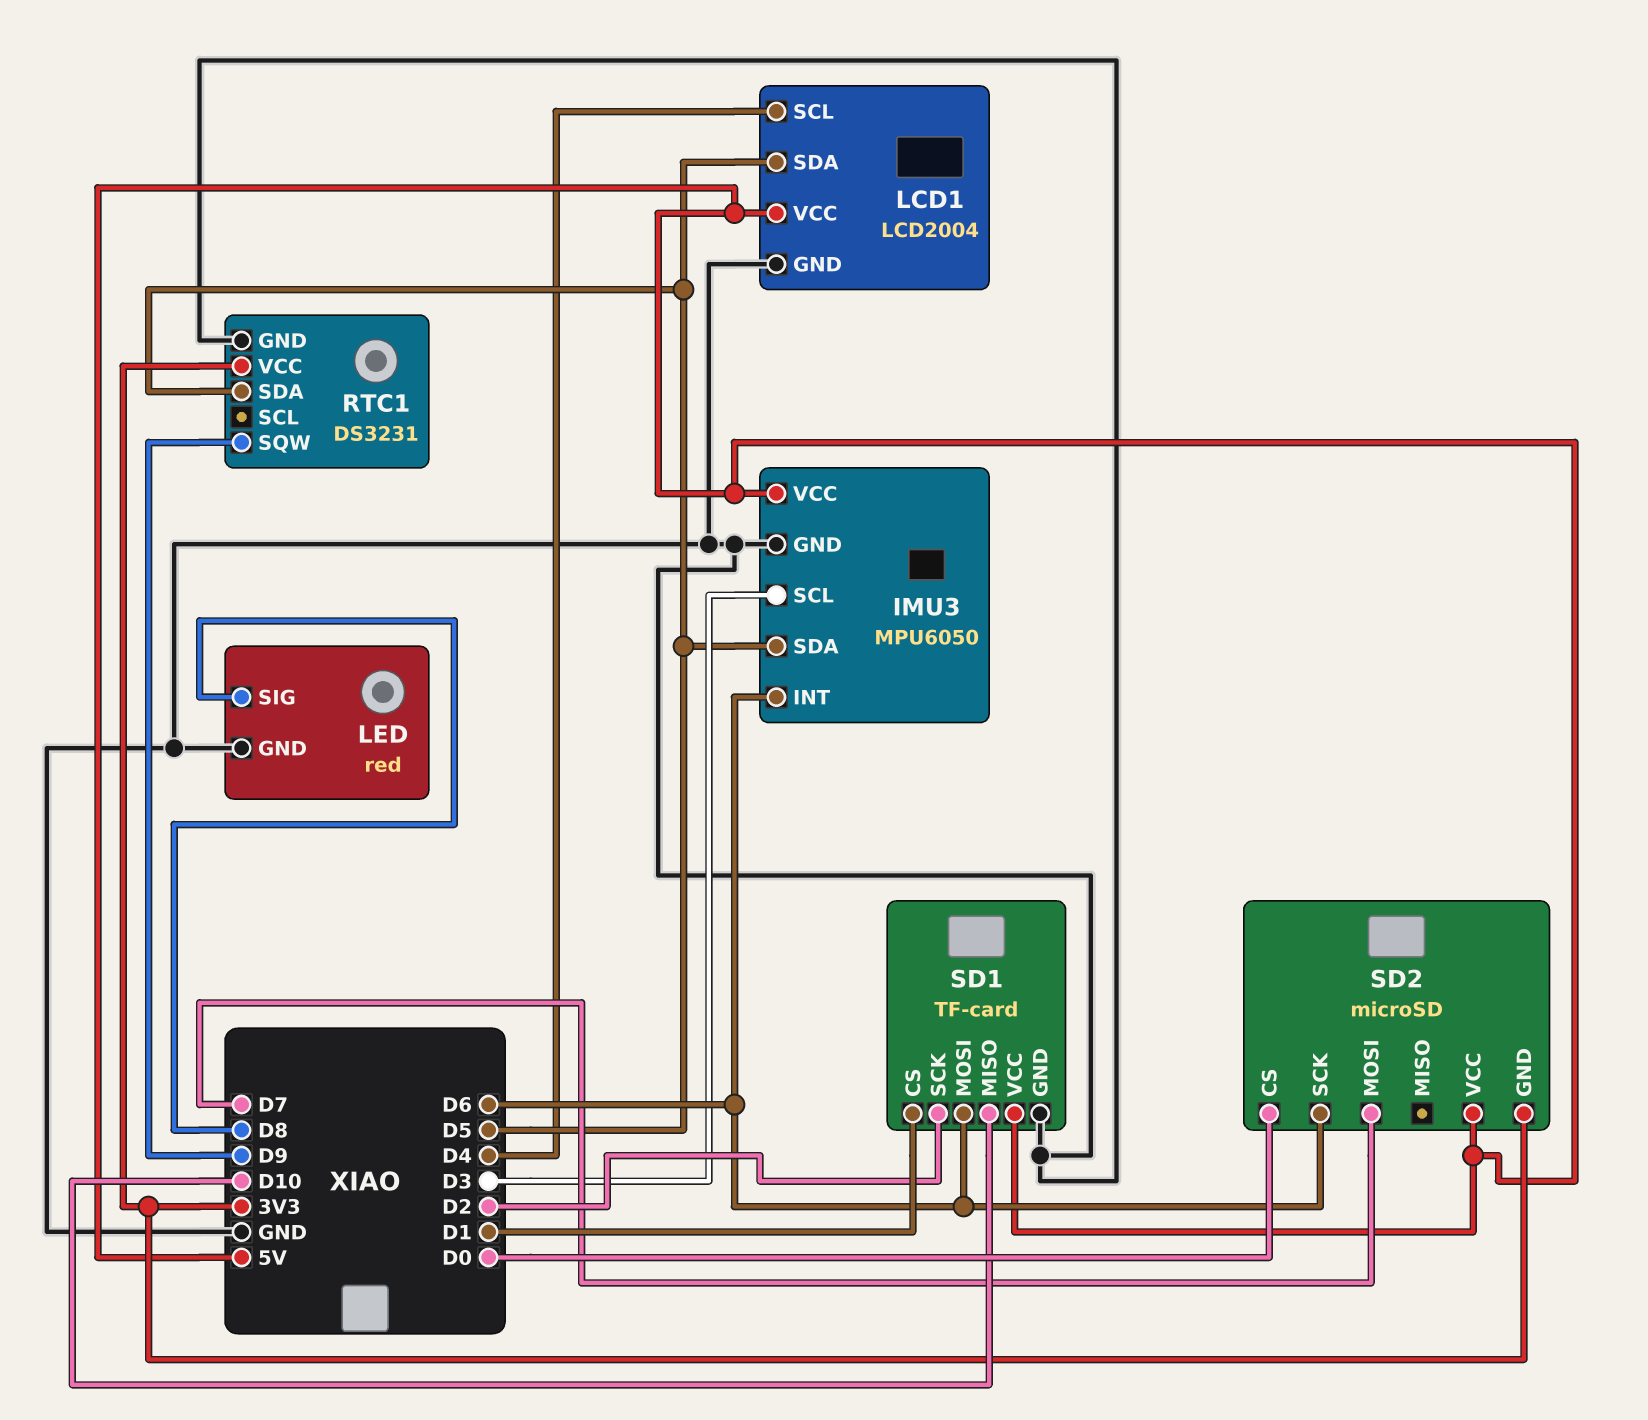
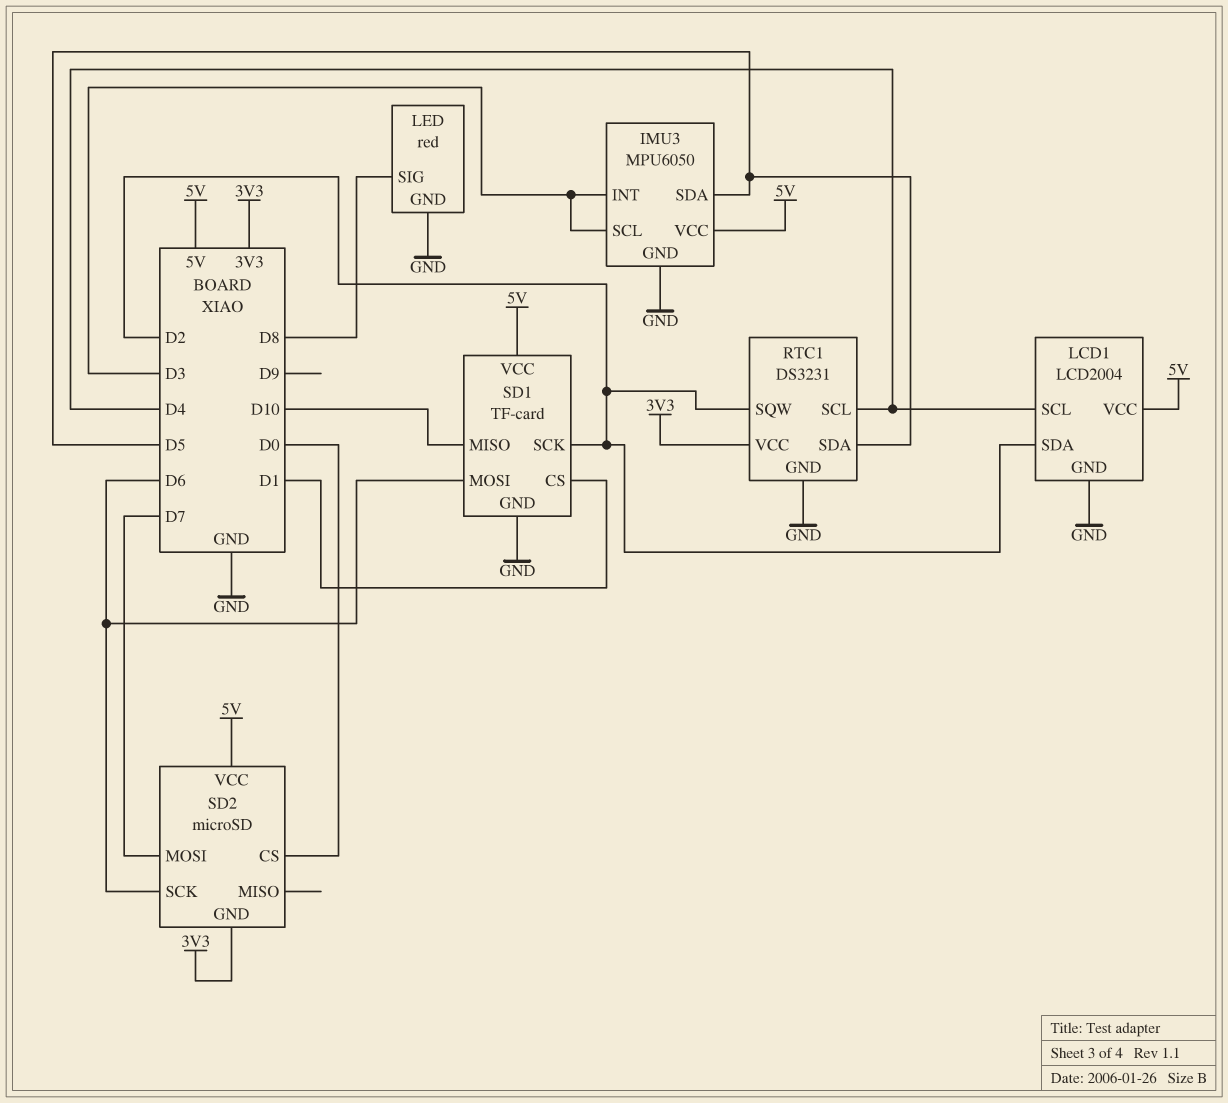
IMU3 pin INT: D6 -> D3
LCD1 pin SDA: D5 -> D2
RTC1 pin SCL: none -> D4
RTC1 pin SQW: D9 -> D2

